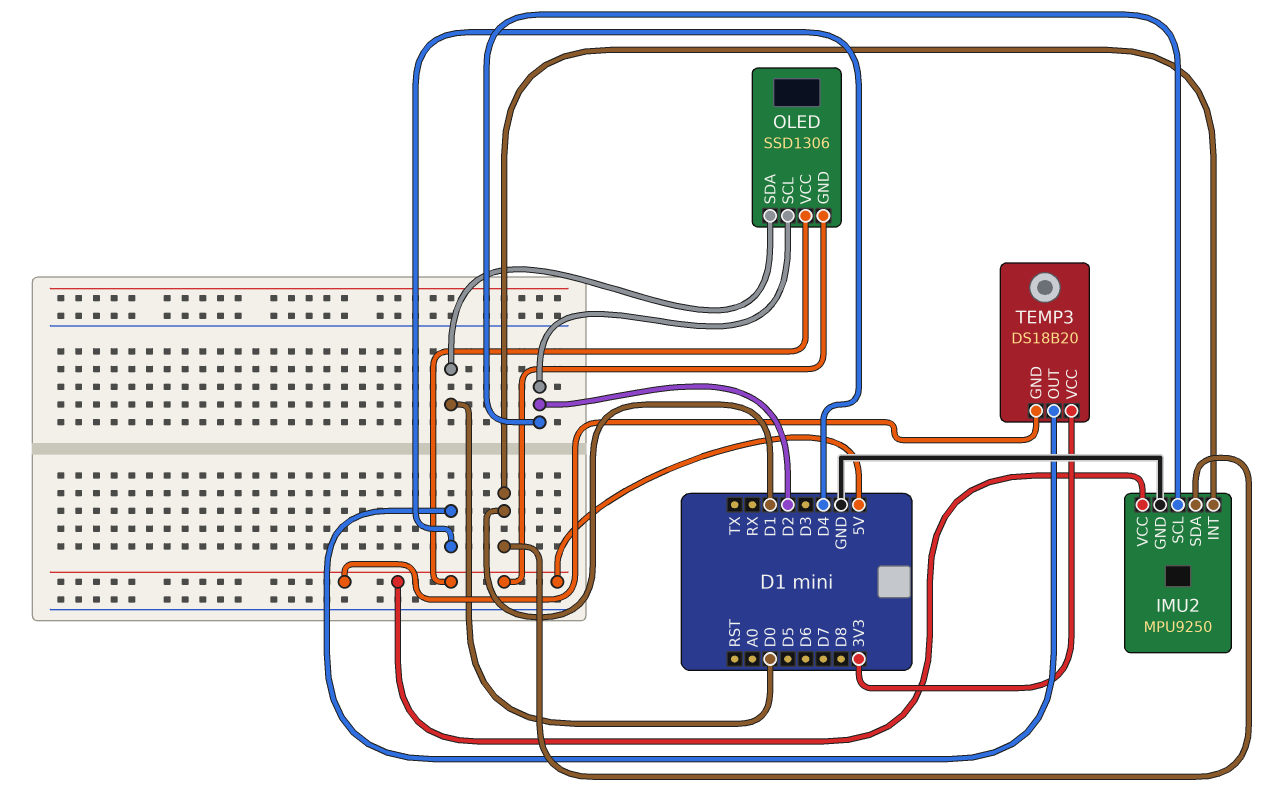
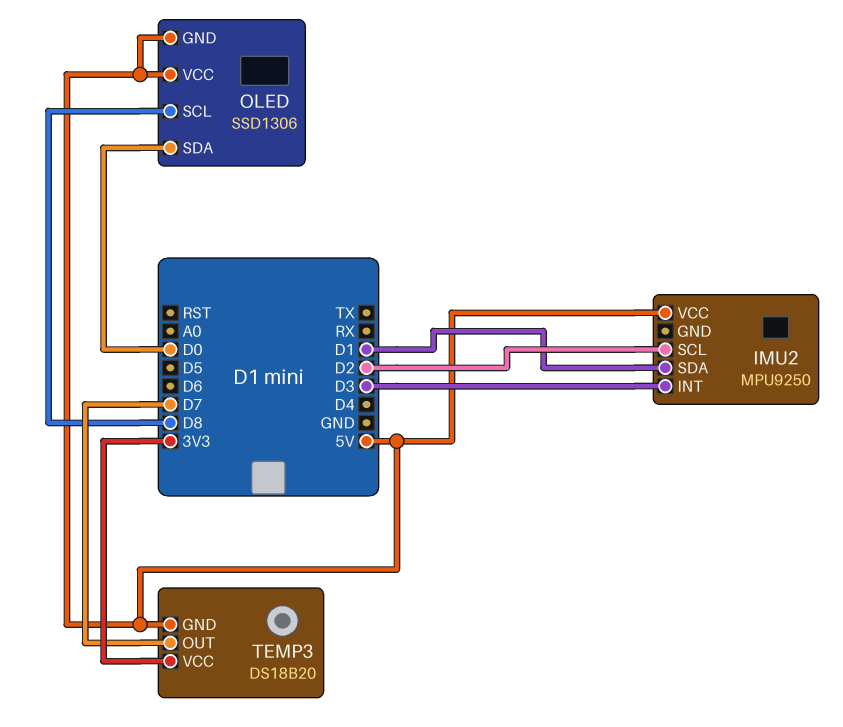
IMU2 pin GND: GND -> none
IMU2 pin INT: D1 -> D3
OLED pin SCL: D2 -> D8
TEMP3 pin OUT: D4 -> D7

